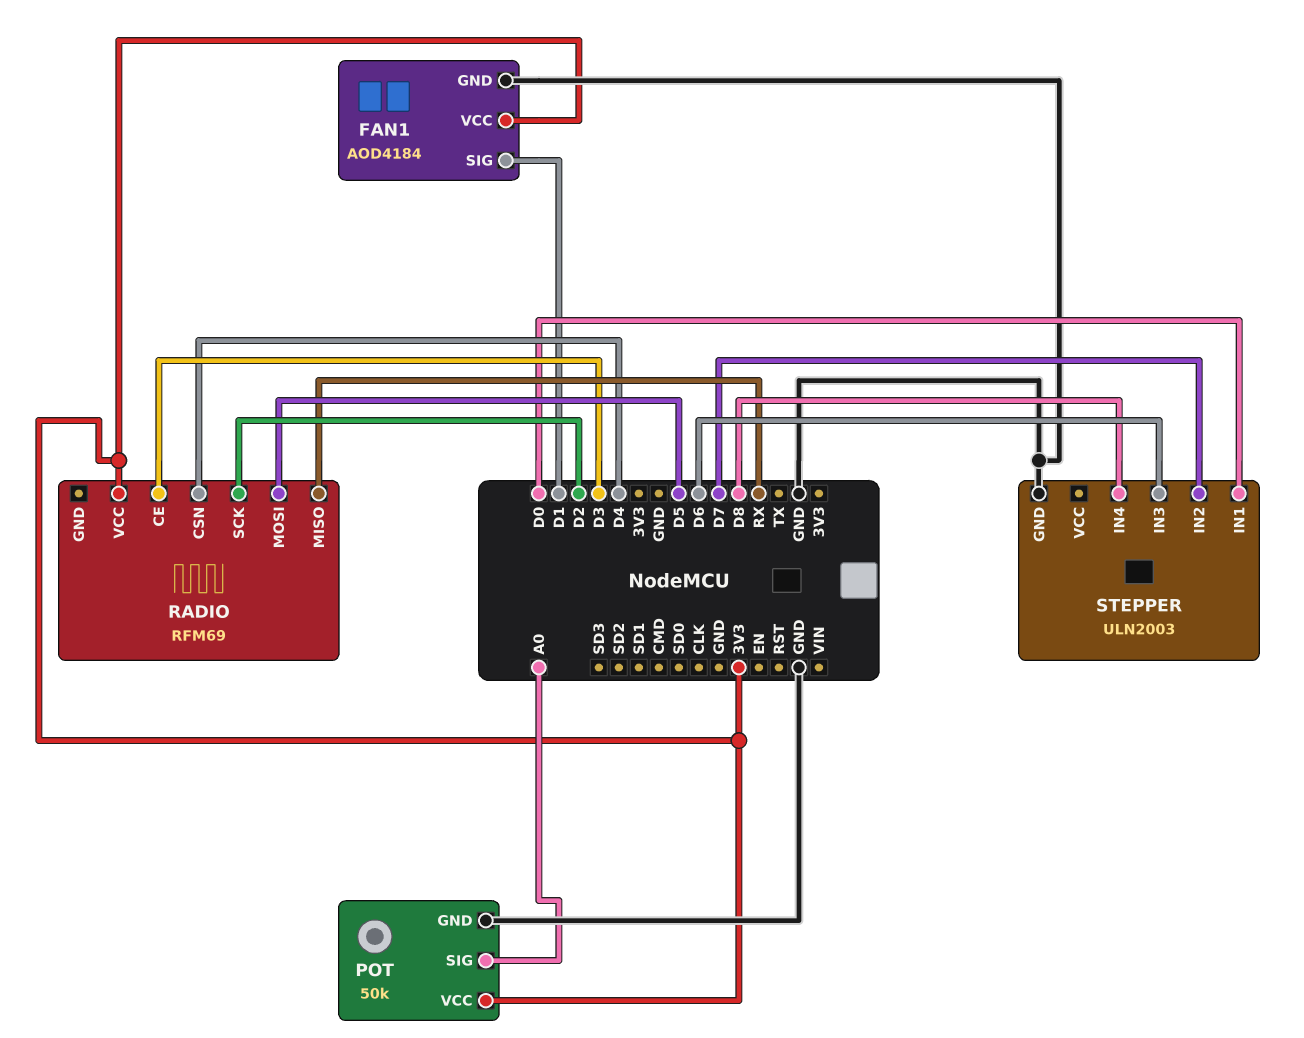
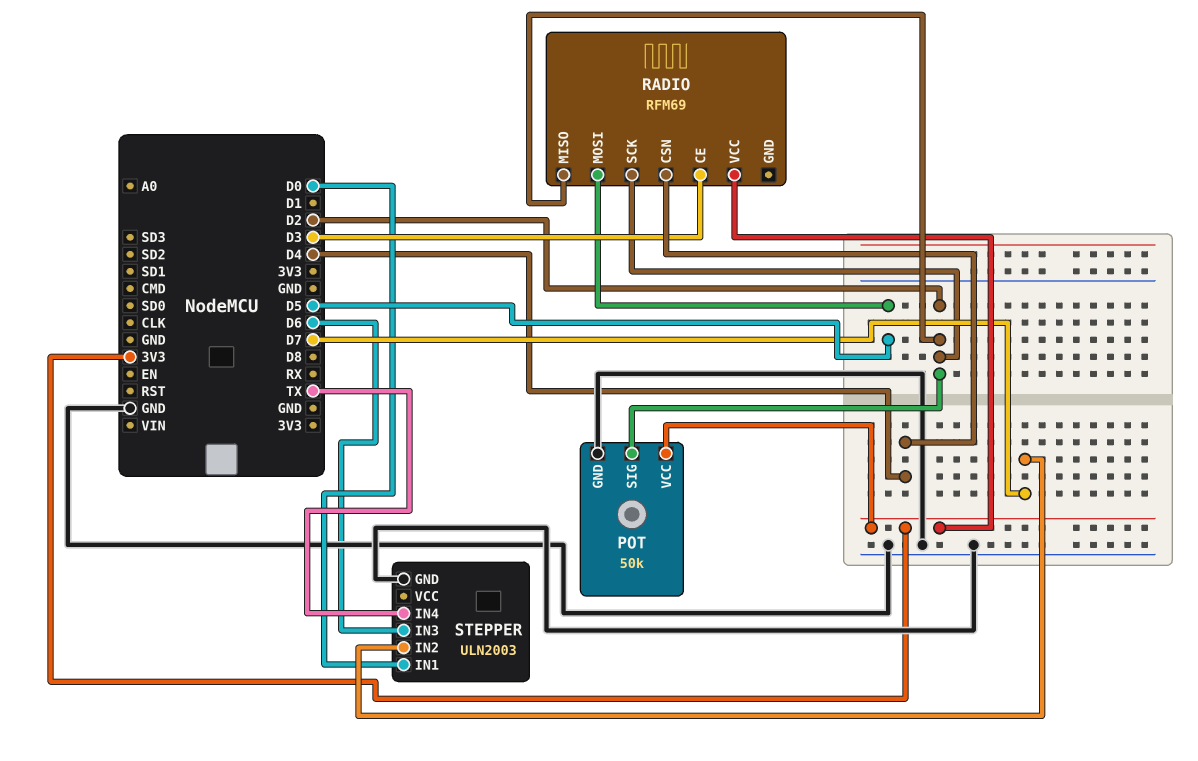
FAN1: AOD4184 -> none
FAN1 pin GND: GND -> none
FAN1 pin SIG: D1 -> none
FAN1 pin VCC: 3V3 -> none
POT pin SIG: A0 -> D2
RADIO pin MISO: RX -> D2
STEPPER pin IN4: D8 -> TX

